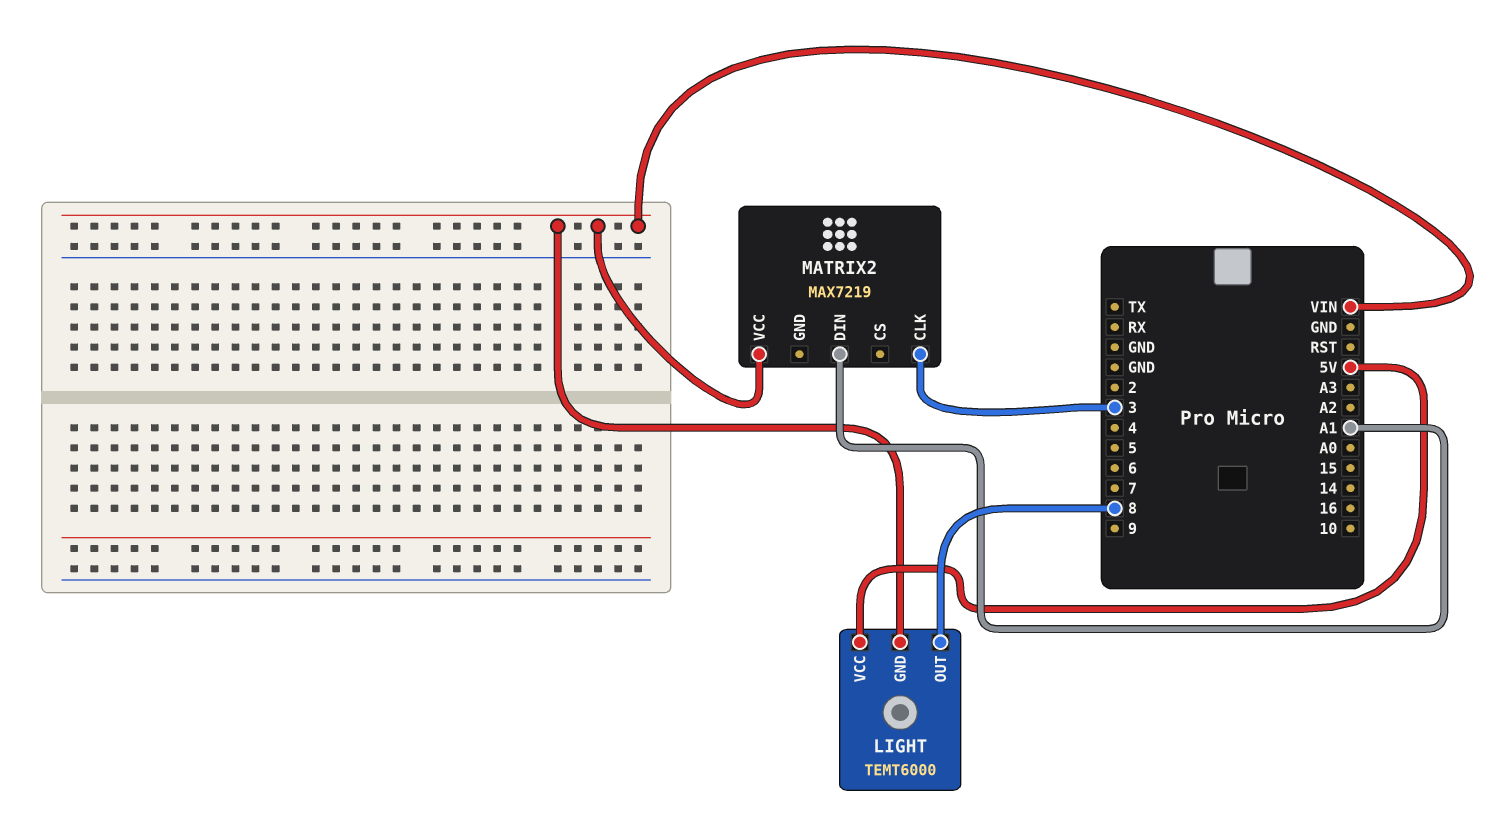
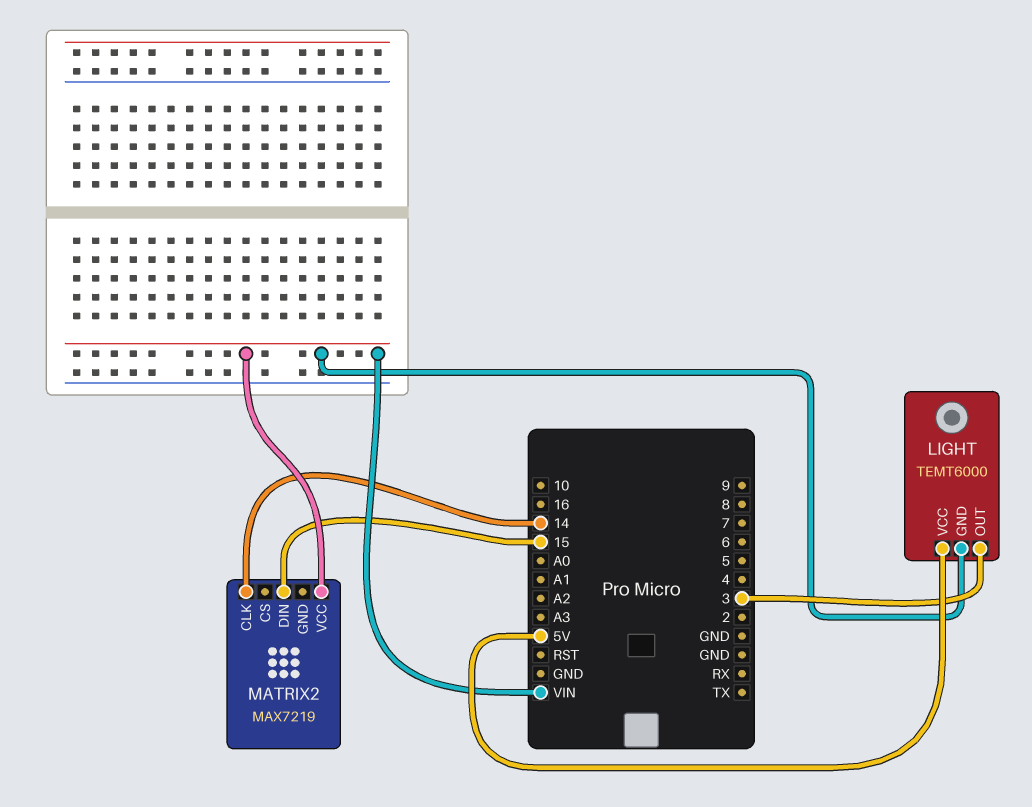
LIGHT pin OUT: 8 -> 3
MATRIX2 pin CLK: 3 -> 14
MATRIX2 pin DIN: A1 -> 15

